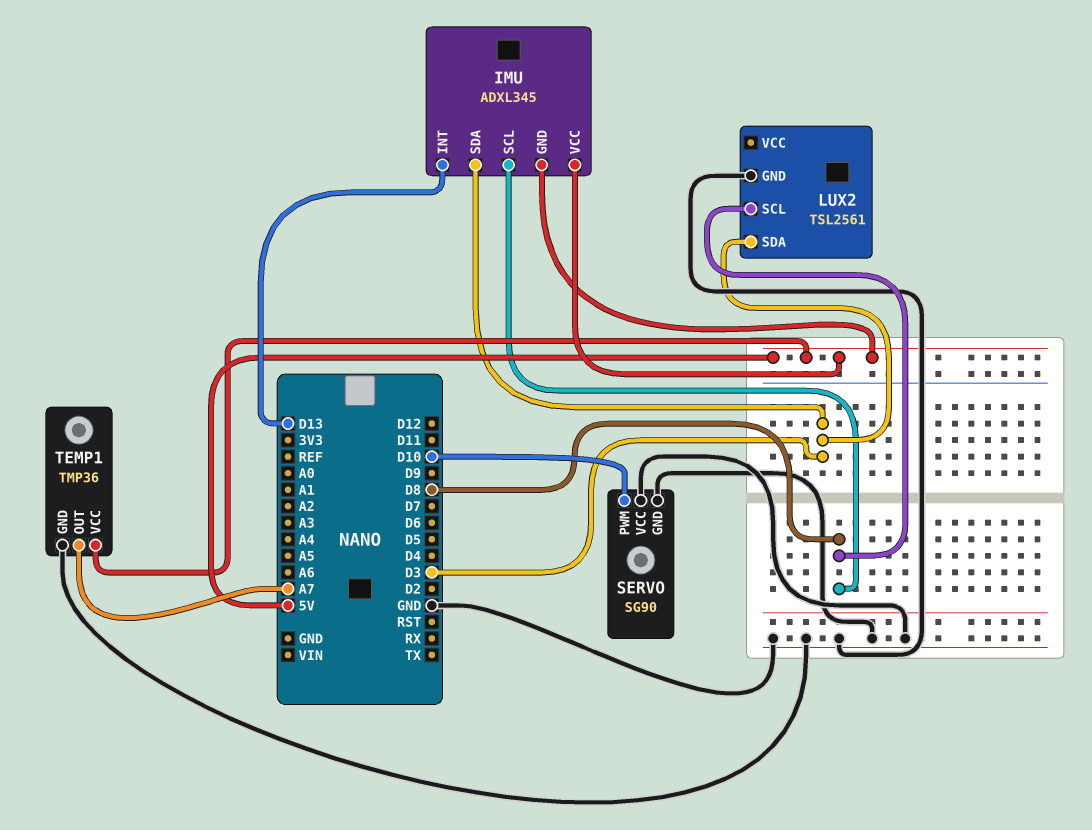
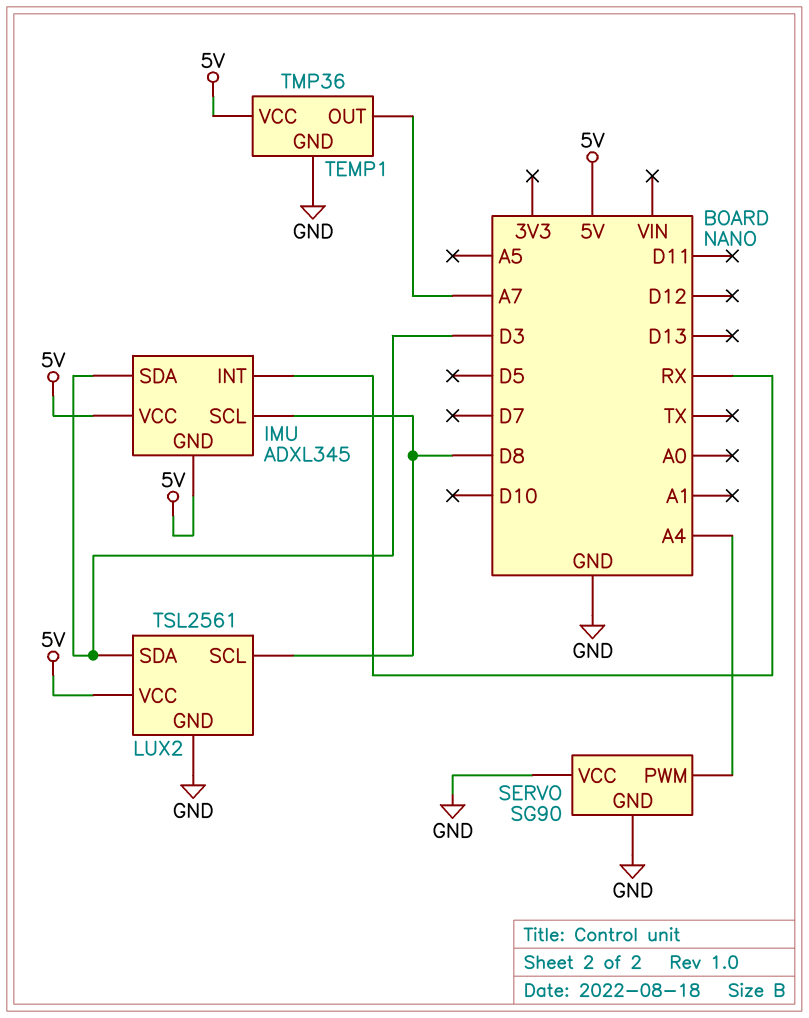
IMU pin INT: D13 -> RX
LUX2 pin VCC: none -> 5V
SERVO pin PWM: D10 -> A4

